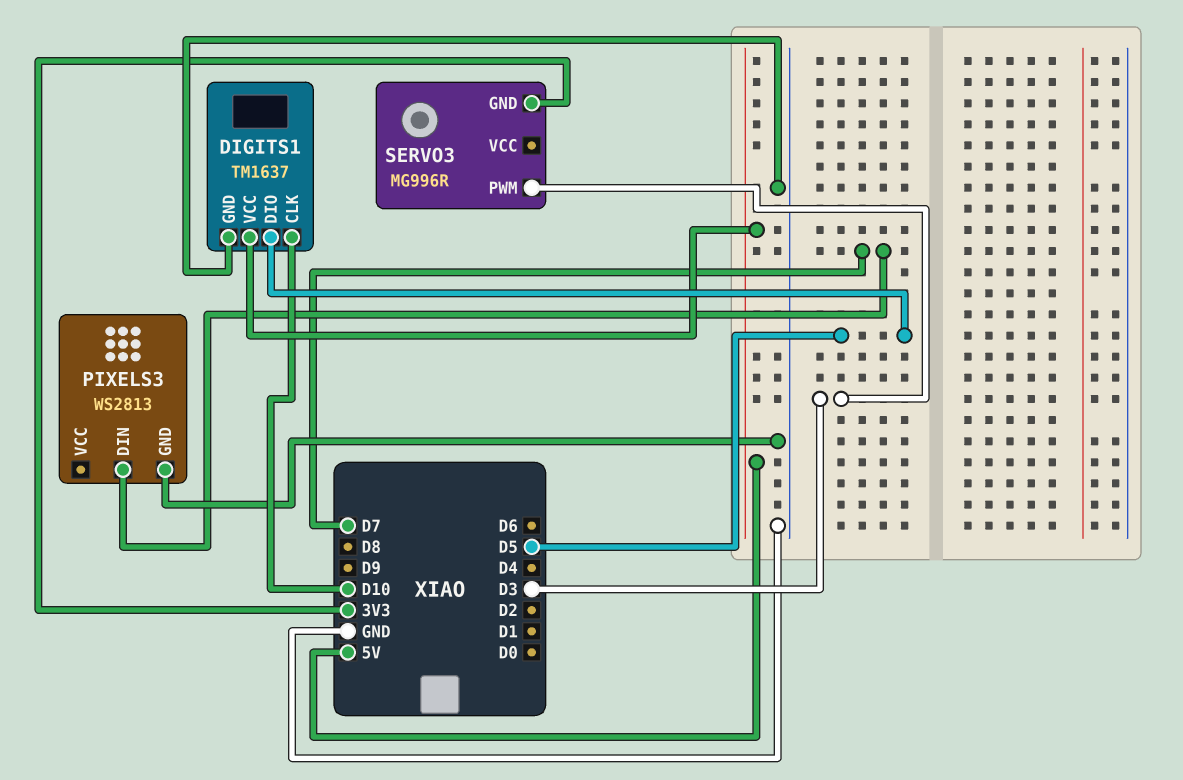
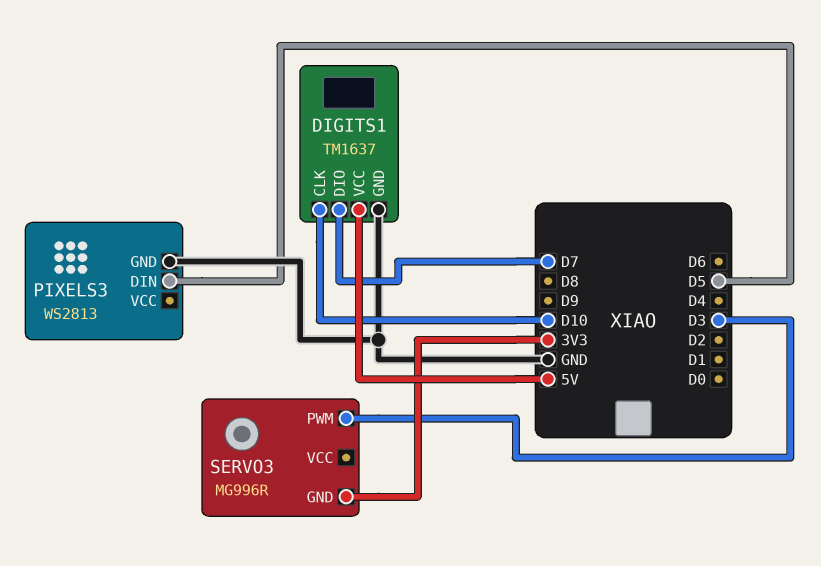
DIGITS1 pin DIO: D5 -> D7
PIXELS3 pin DIN: D7 -> D5

